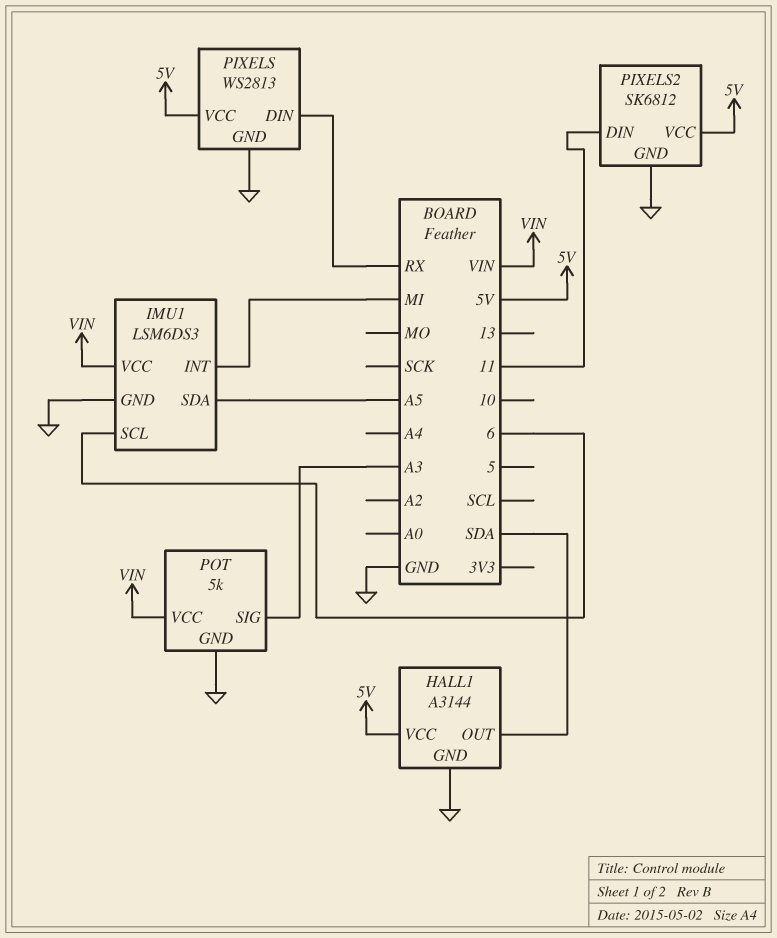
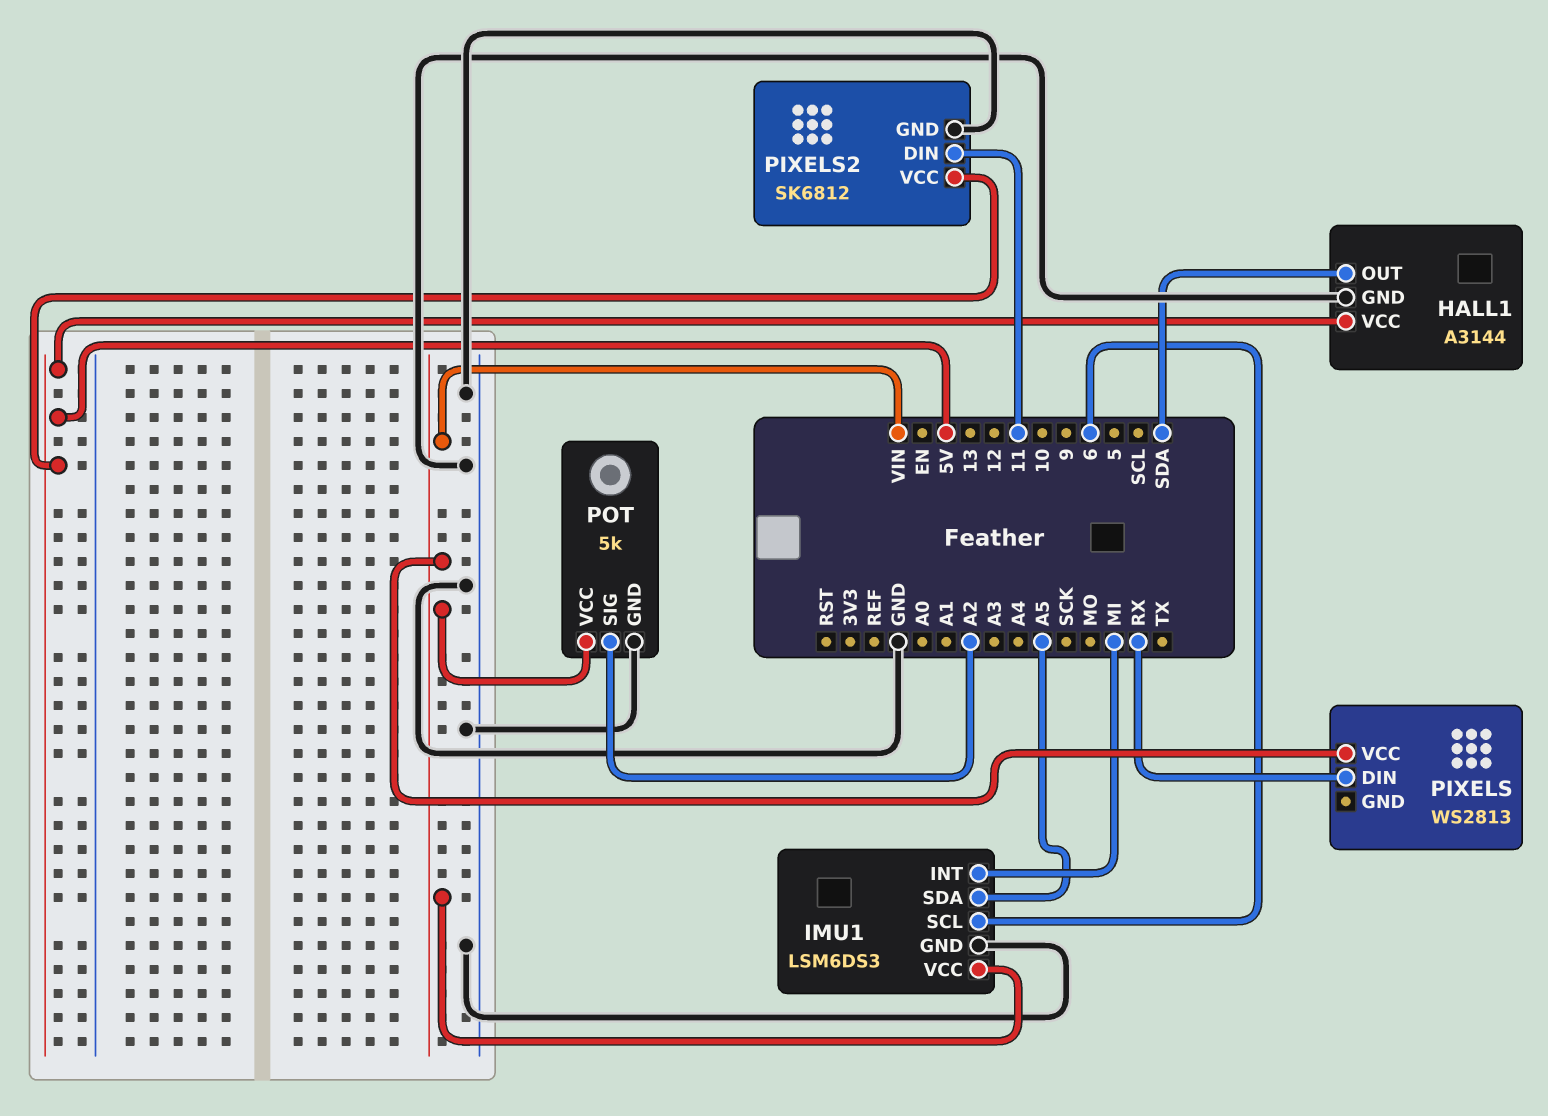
PIXELS pin GND: GND -> none
PIXELS pin VCC: 5V -> VIN
POT pin SIG: A3 -> A2

